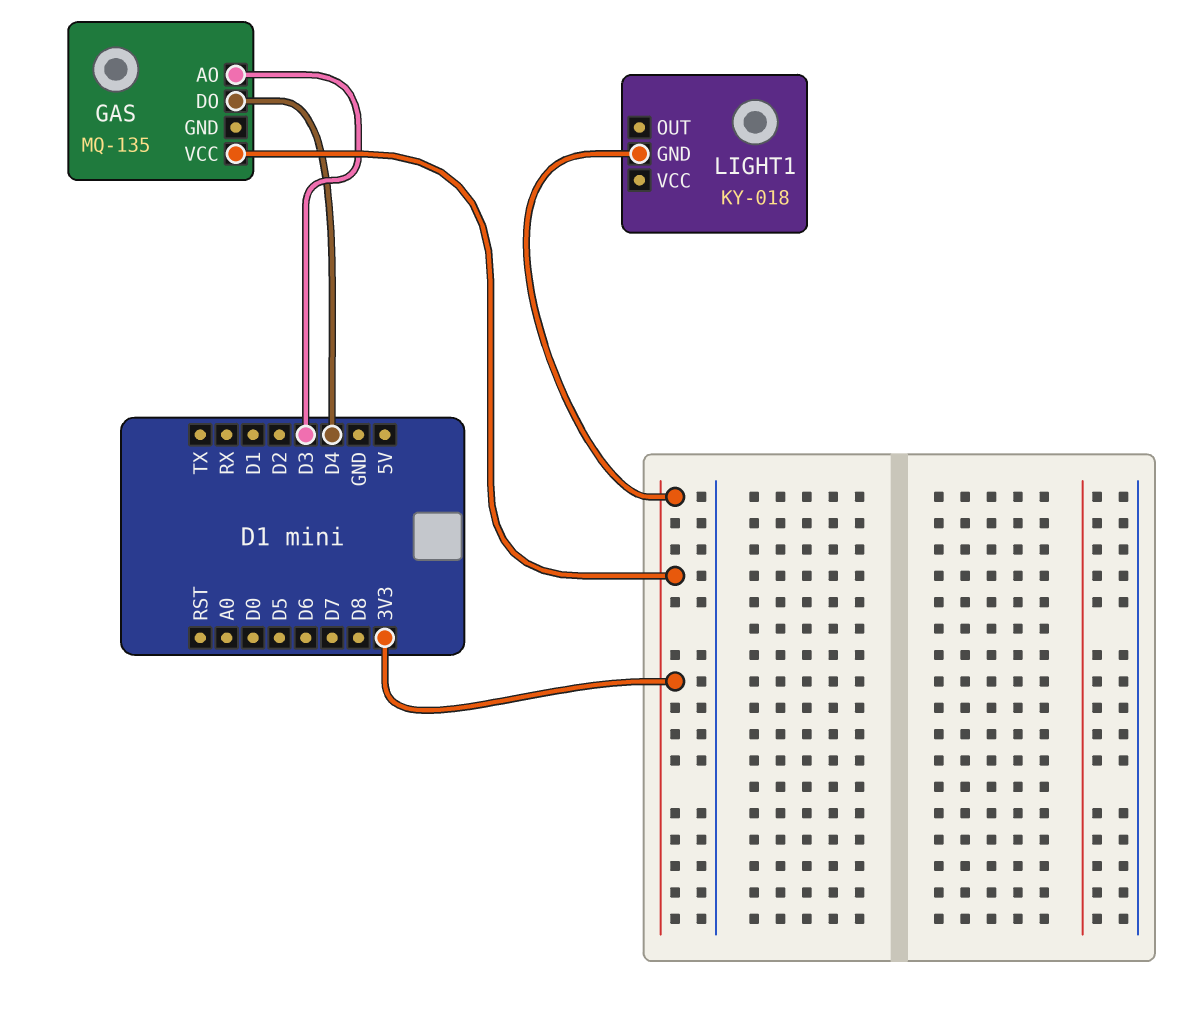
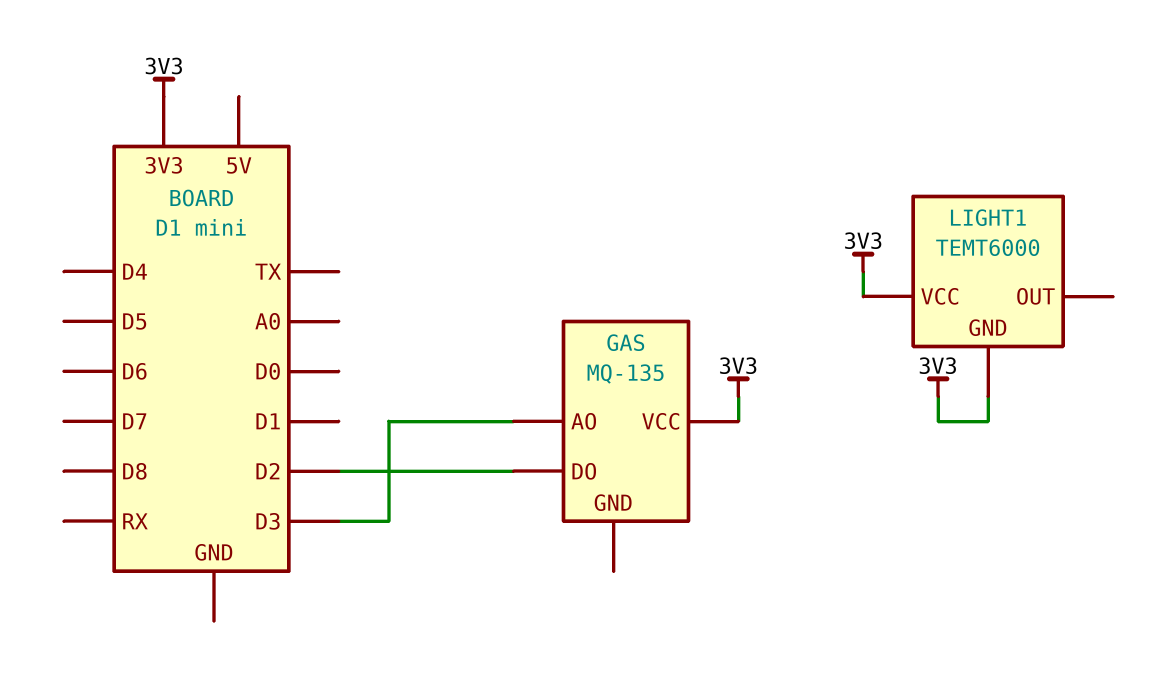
GAS pin DO: D4 -> D2
LIGHT1: KY-018 -> TEMT6000
LIGHT1 pin VCC: none -> 3V3

